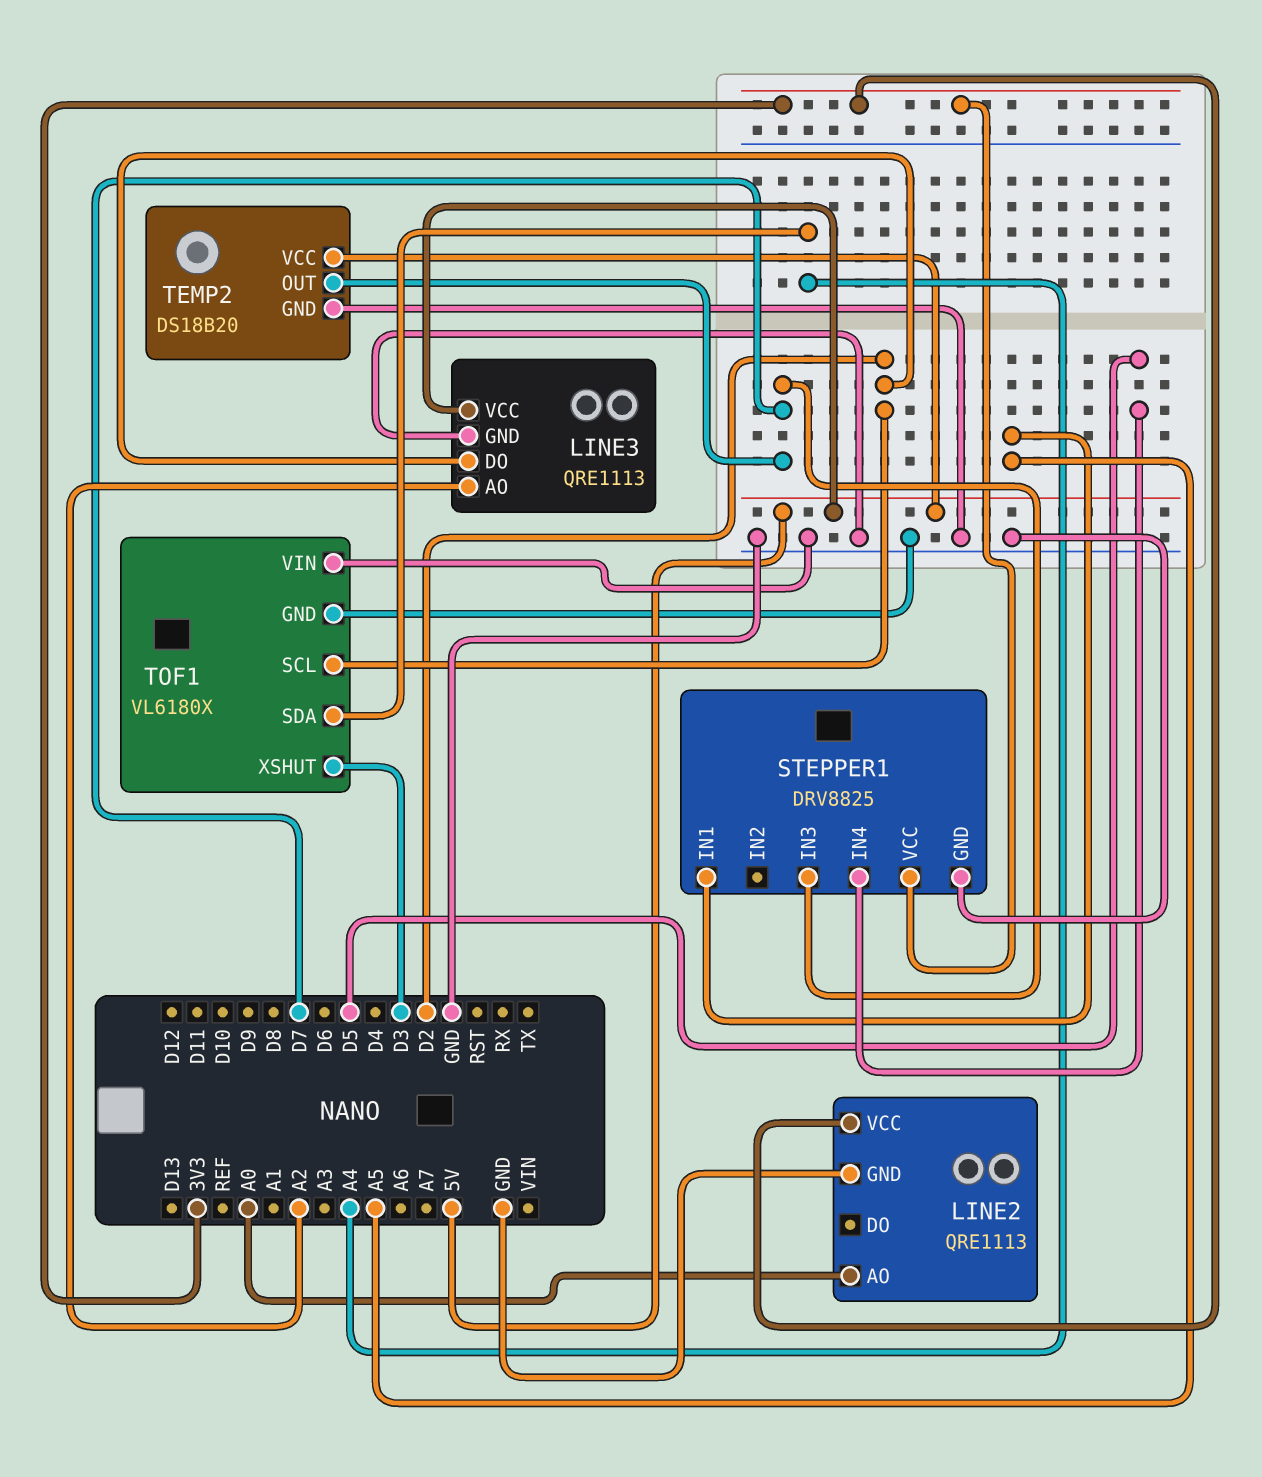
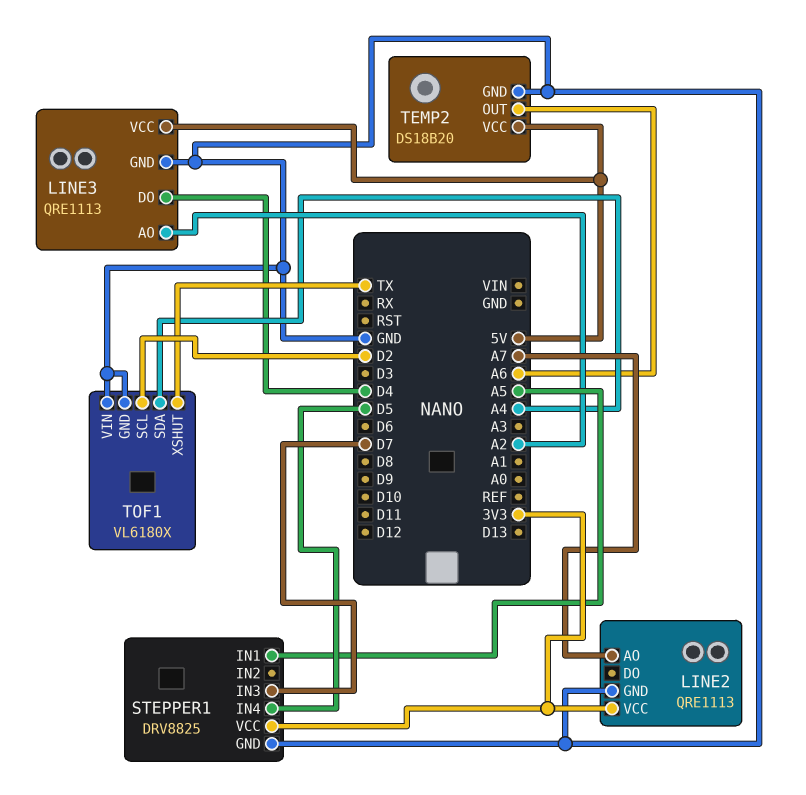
LINE2 pin AO: A0 -> A7
LINE3 pin DO: D2 -> D4
TEMP2 pin OUT: D7 -> A6
TOF1 pin XSHUT: D3 -> TX

